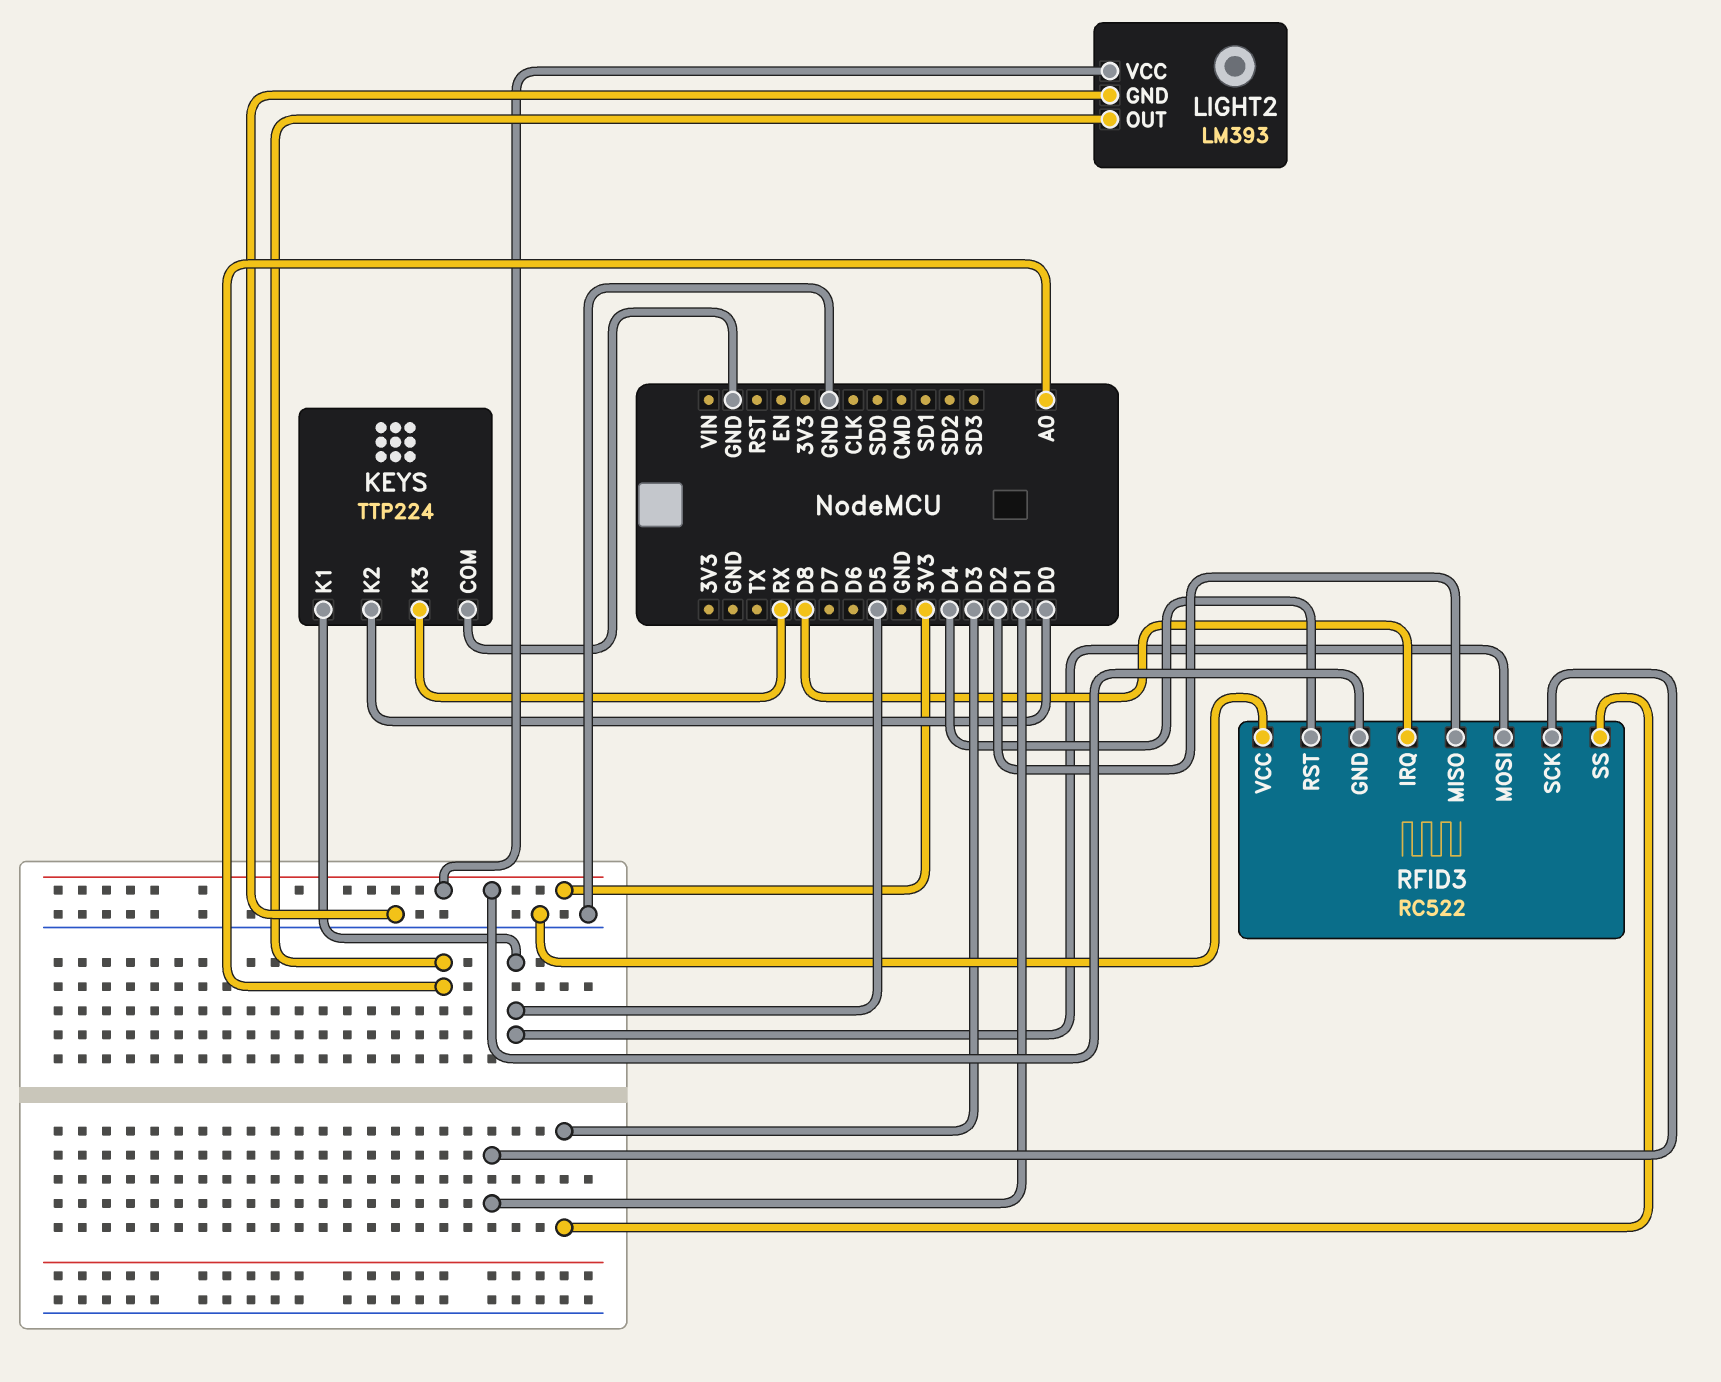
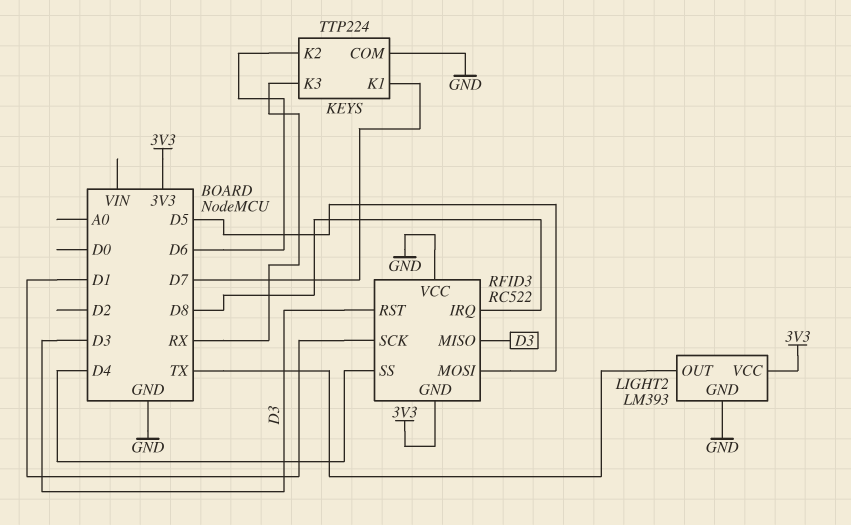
KEYS pin K1: D5 -> D7
KEYS pin K2: D0 -> D6
LIGHT2 pin OUT: A0 -> TX
RFID3 pin MISO: D2 -> D3
RFID3 pin RST: D4 -> D3
RFID3 pin SS: D3 -> D4

